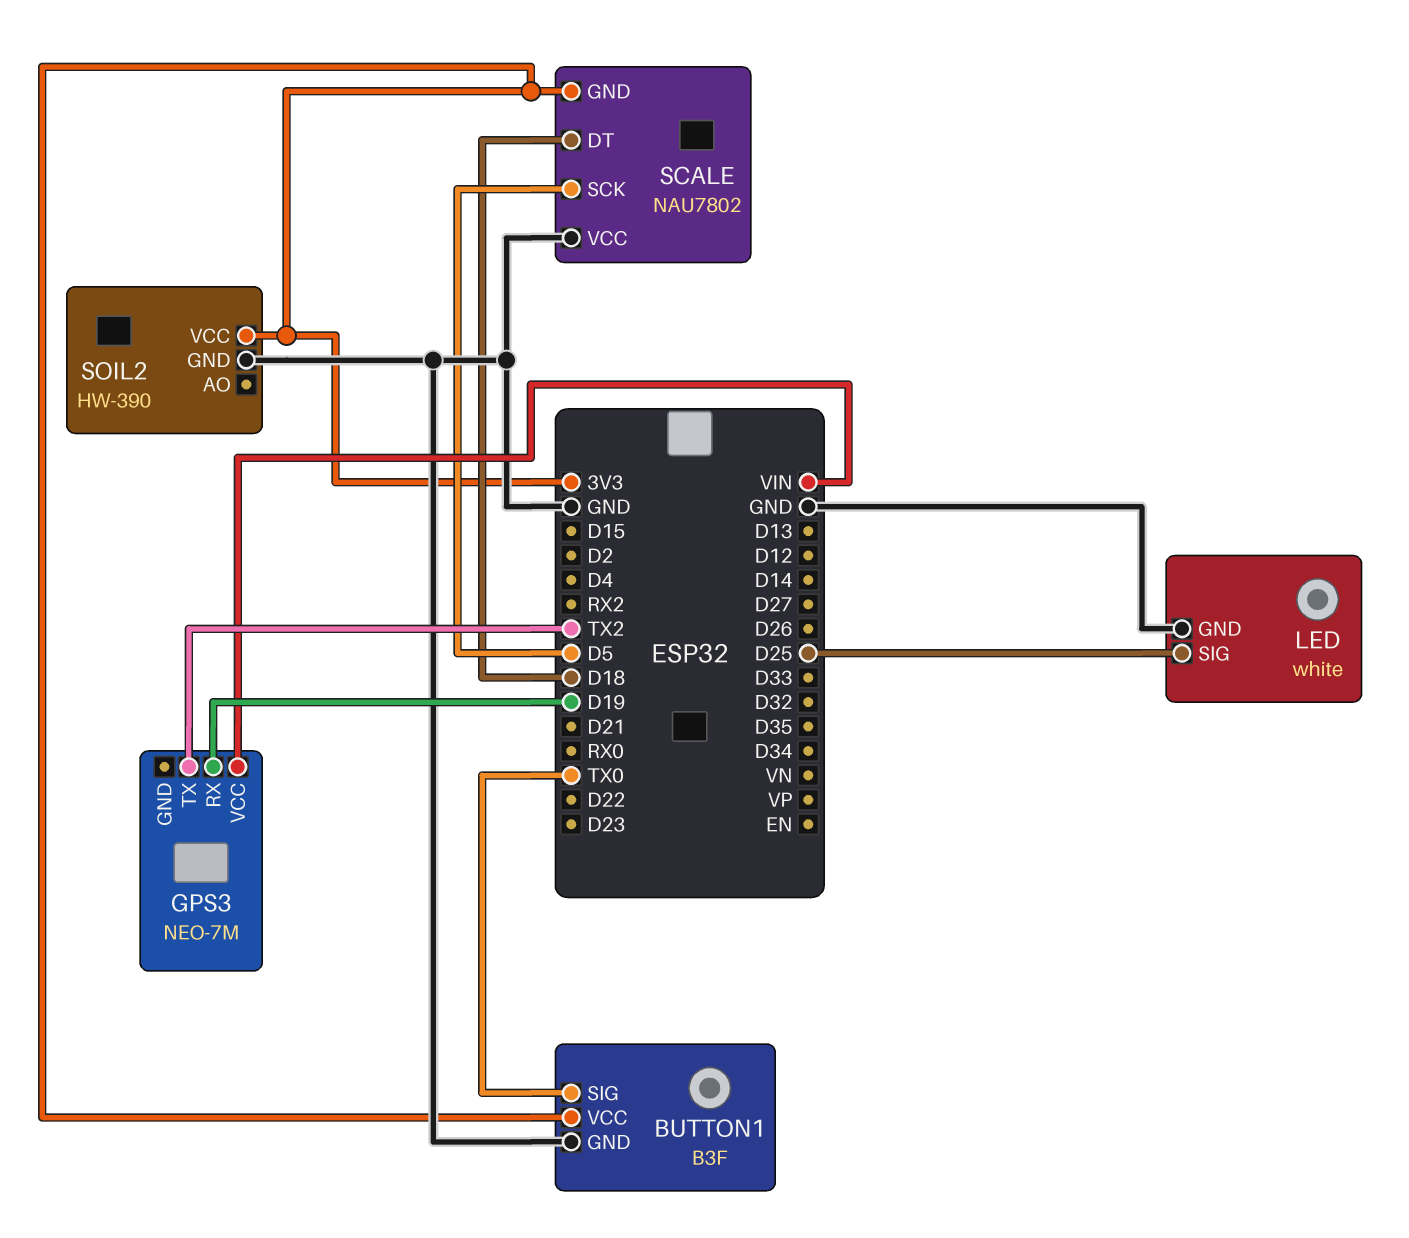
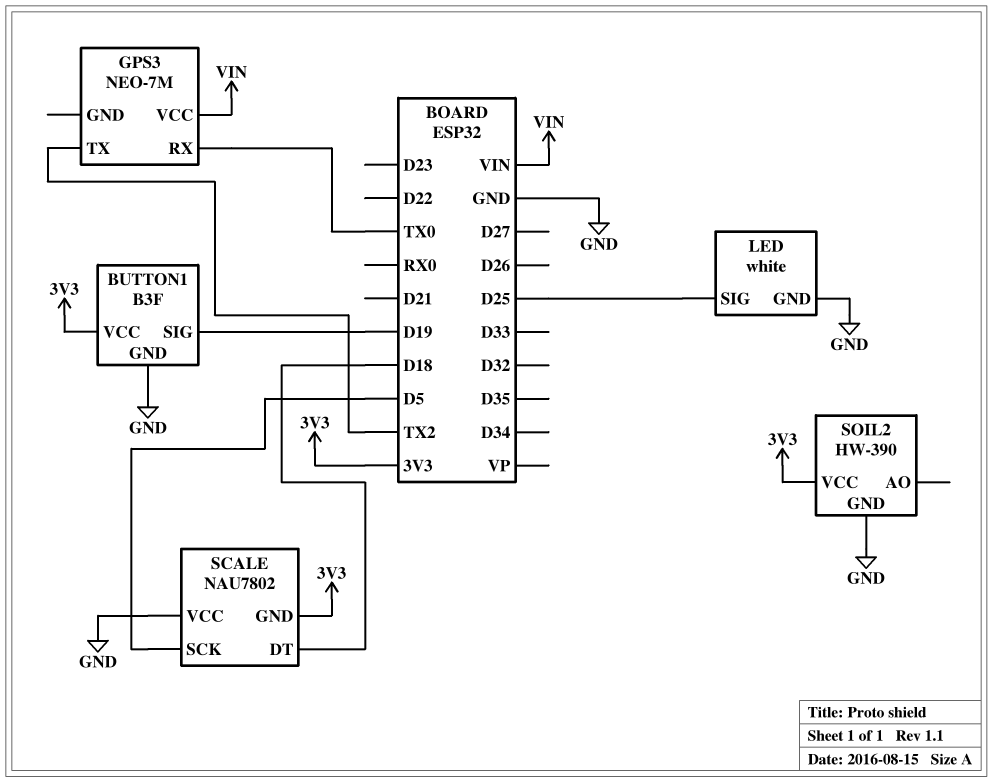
BUTTON1 pin SIG: TX0 -> D19
GPS3 pin RX: D19 -> TX0

